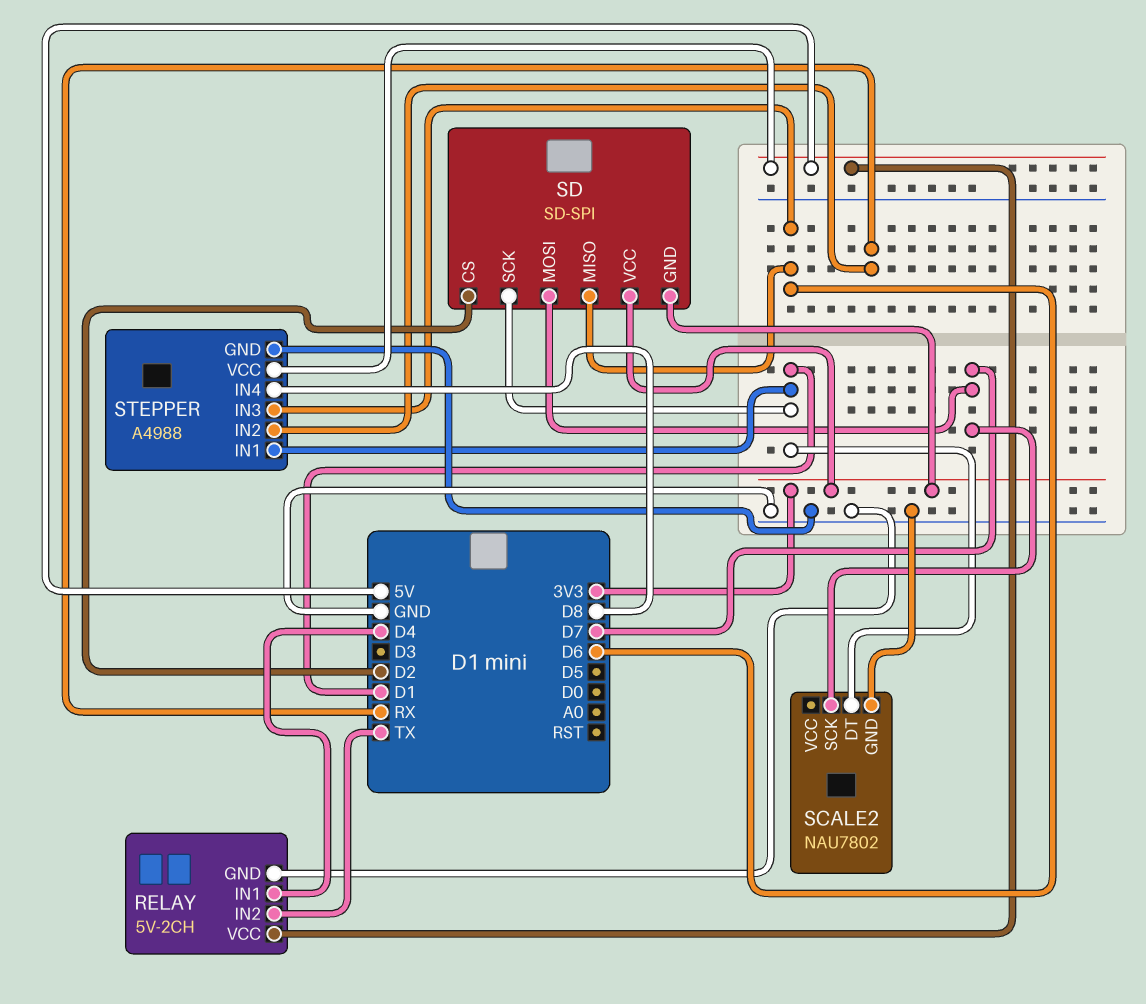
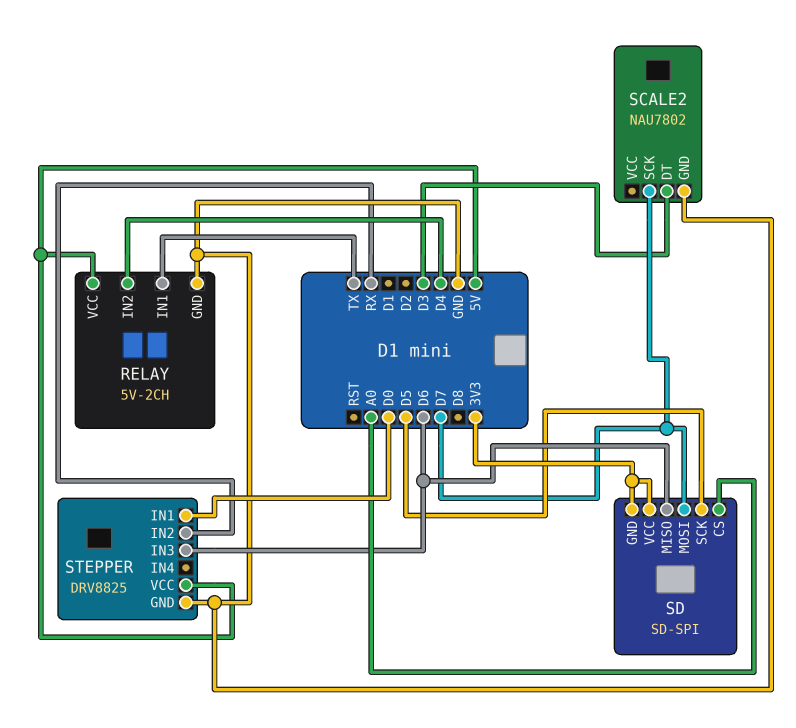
RELAY pin IN1: D4 -> TX
RELAY pin IN2: TX -> D4
SCALE2 pin DT: D1 -> D3
SD pin CS: D2 -> A0
SD pin SCK: D1 -> D5
STEPPER: A4988 -> DRV8825
STEPPER pin IN1: D1 -> D0
STEPPER pin IN4: D8 -> none

